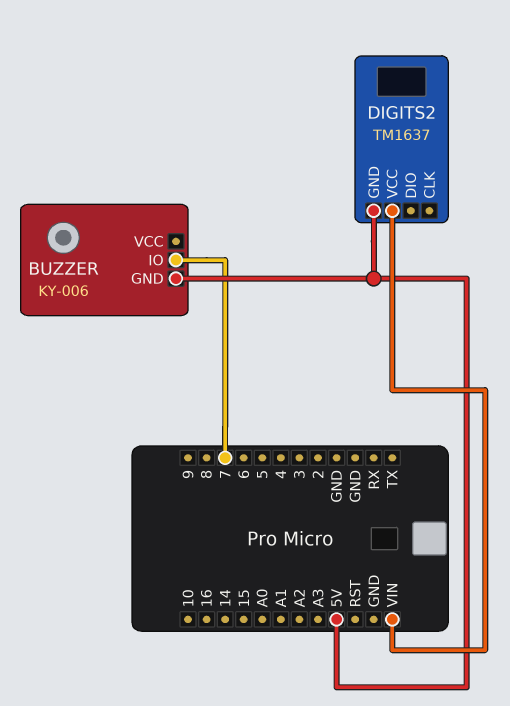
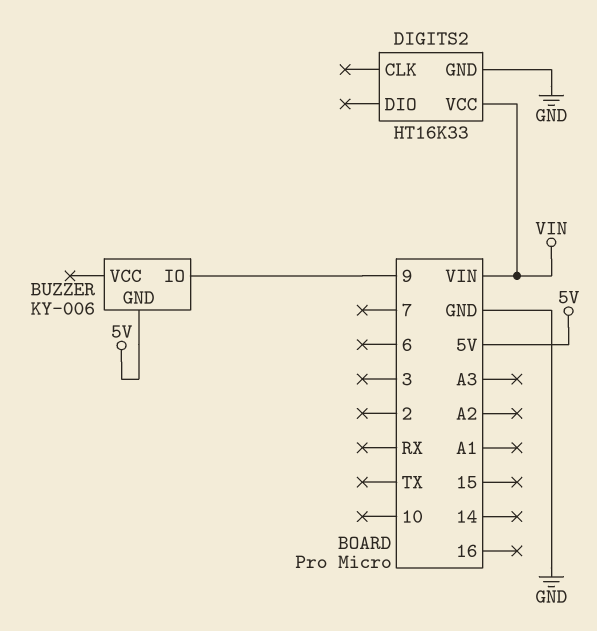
BUZZER pin IO: 7 -> 9
DIGITS2: TM1637 -> HT16K33
DIGITS2 pin GND: 5V -> GND

